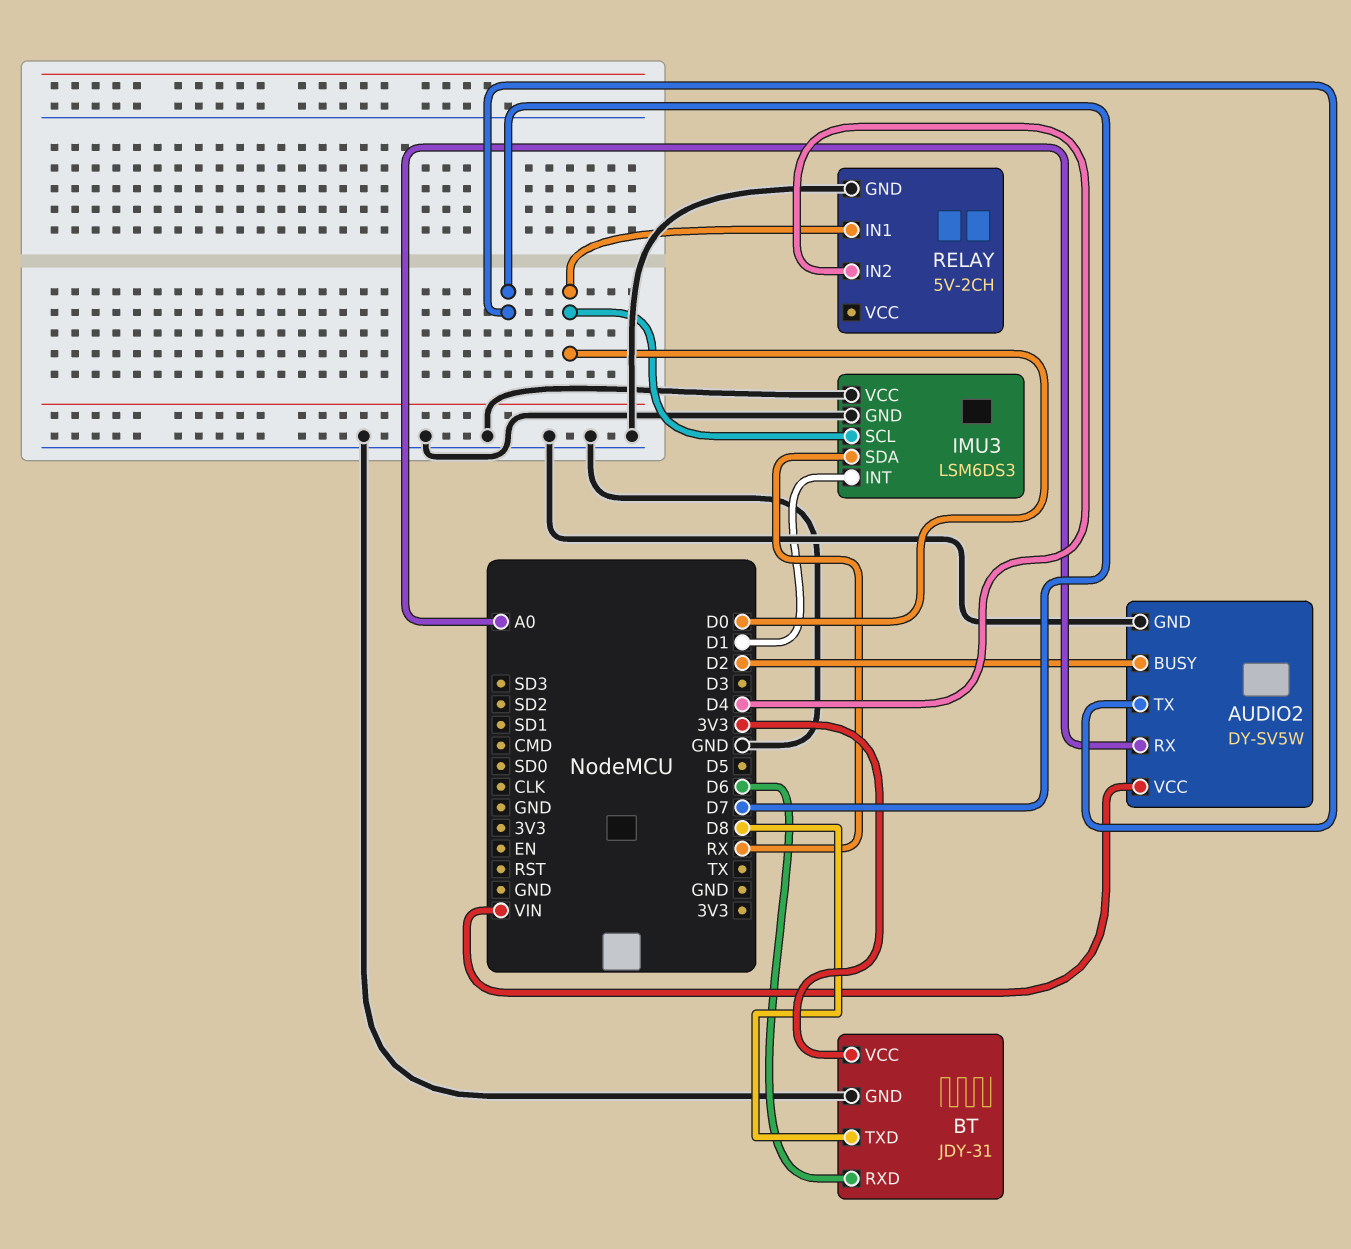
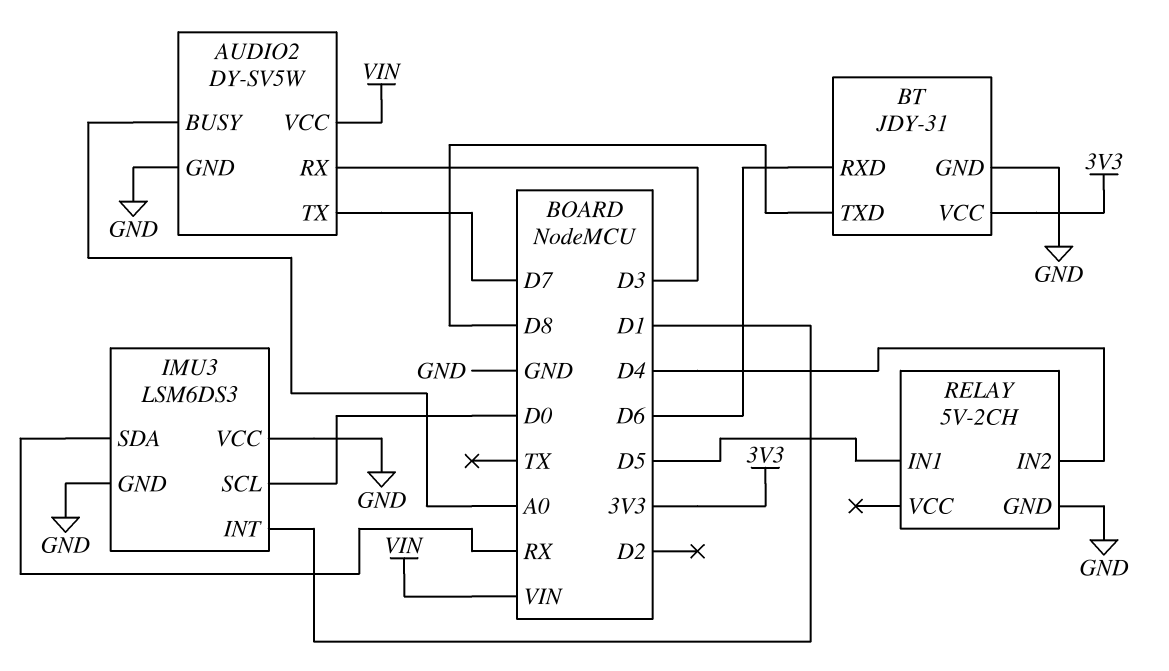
AUDIO2 pin BUSY: D2 -> A0
AUDIO2 pin RX: A0 -> D3
RELAY pin IN1: D0 -> D5

